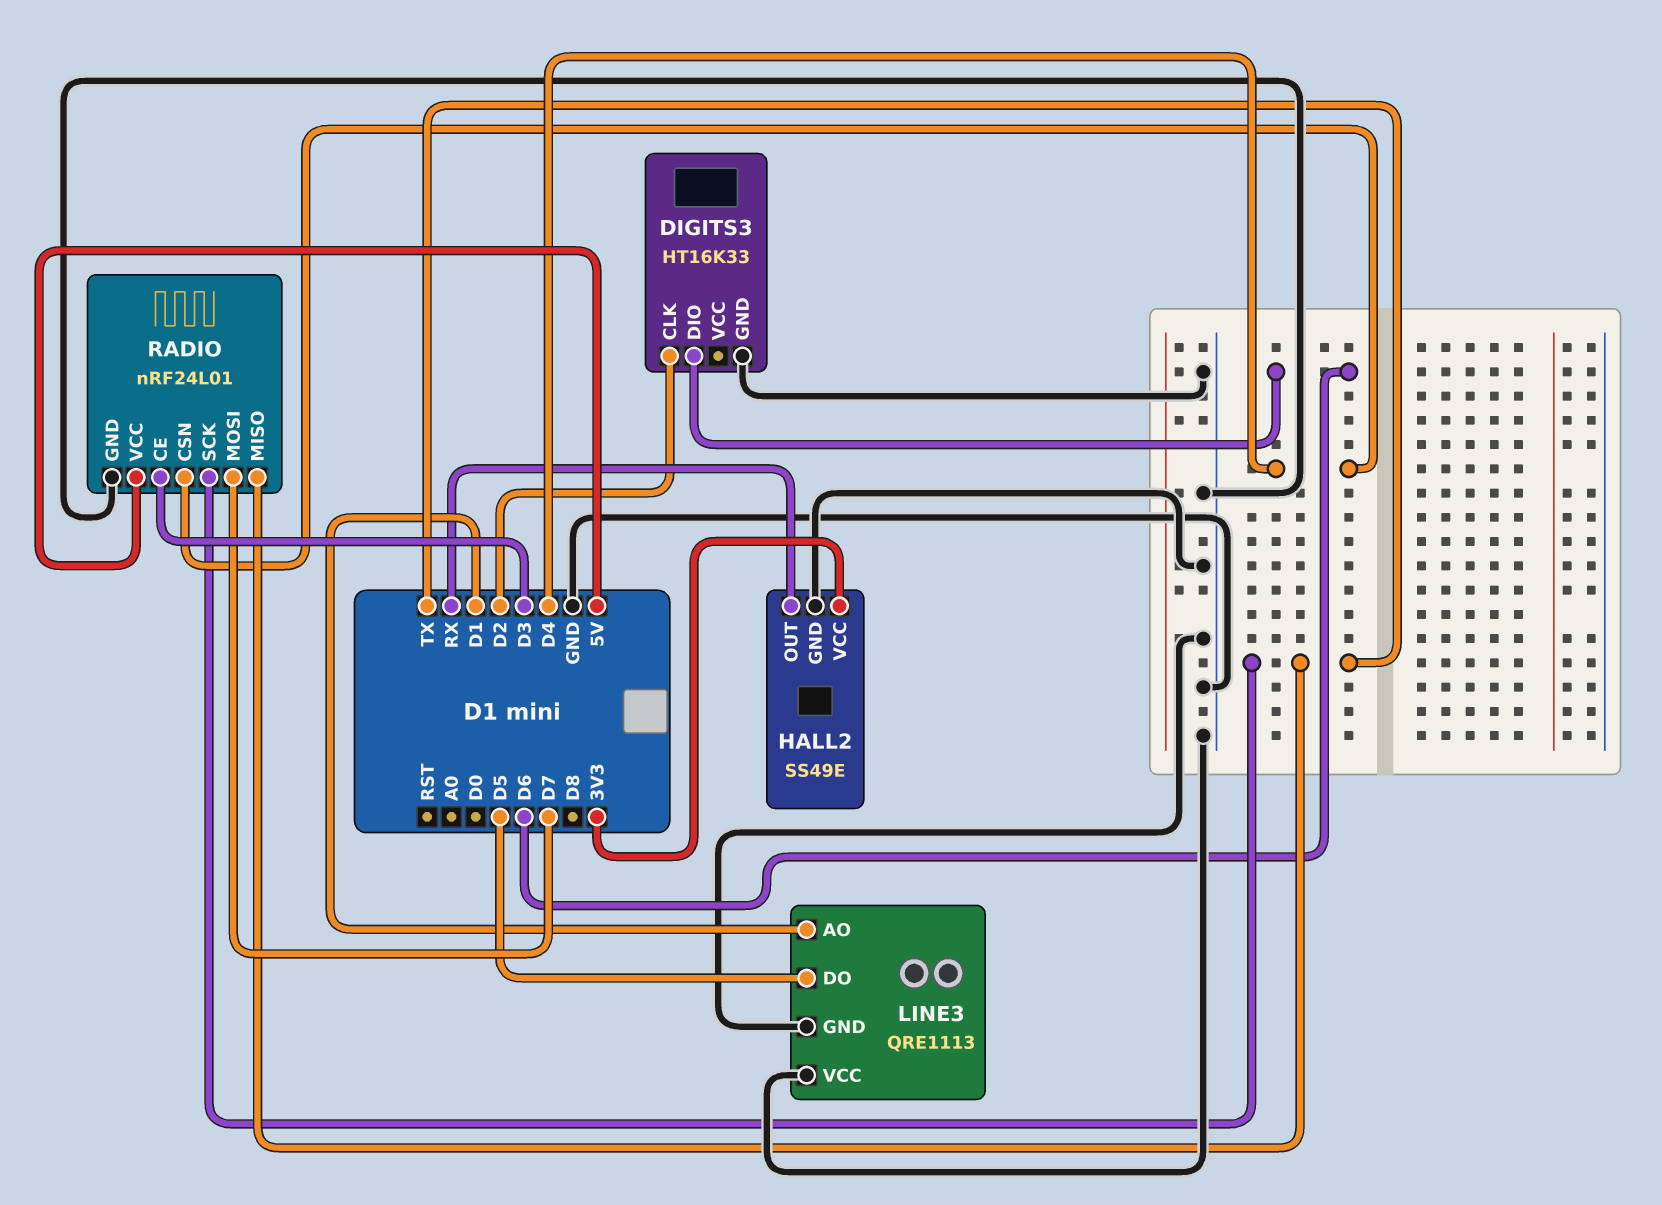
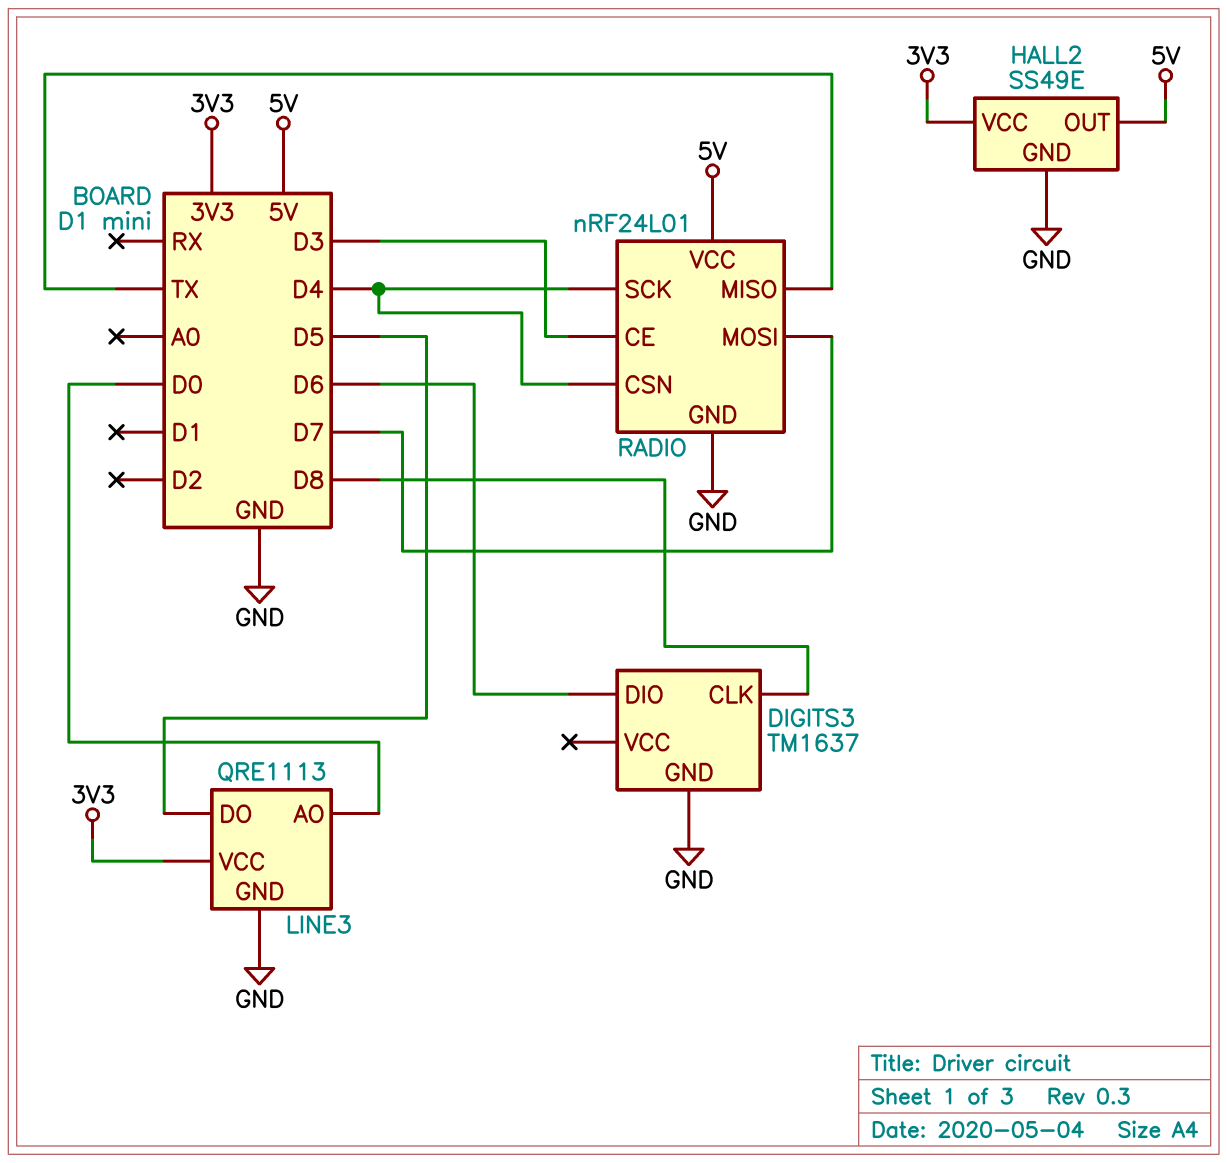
DIGITS3: HT16K33 -> TM1637
DIGITS3 pin CLK: D2 -> D8
HALL2 pin OUT: RX -> 5V
LINE3 pin AO: D1 -> D0
LINE3 pin VCC: GND -> 3V3
RADIO pin SCK: TX -> D4

